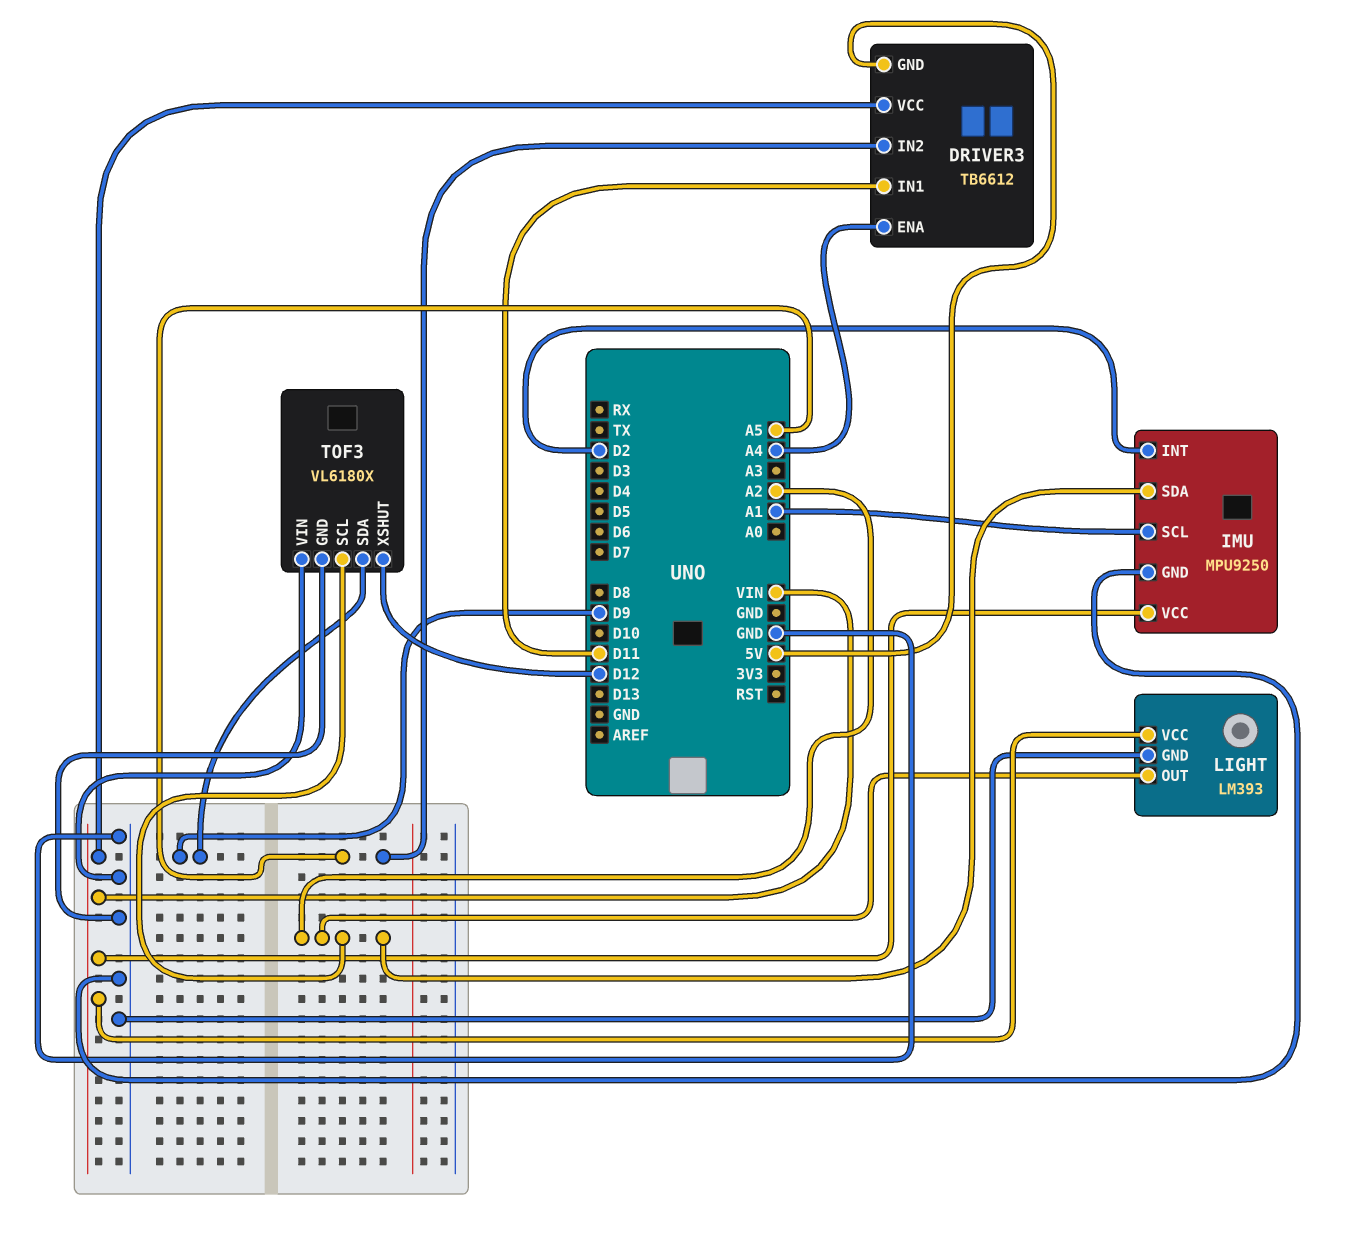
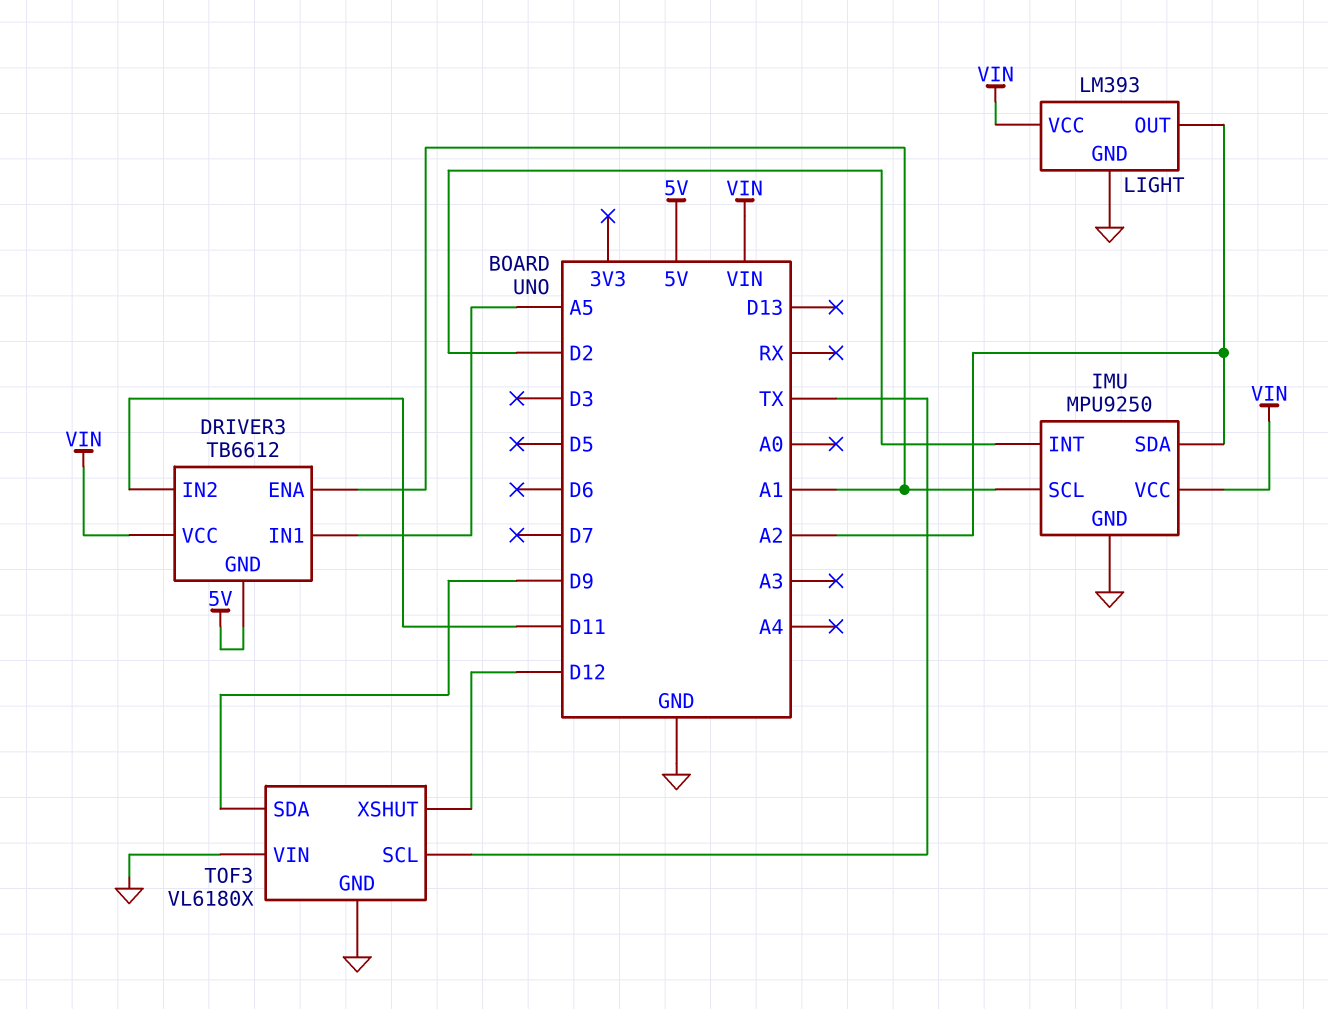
DRIVER3 pin ENA: A4 -> A1
DRIVER3 pin IN1: D11 -> A5
DRIVER3 pin IN2: A5 -> D11
TOF3 pin SCL: A2 -> TX

